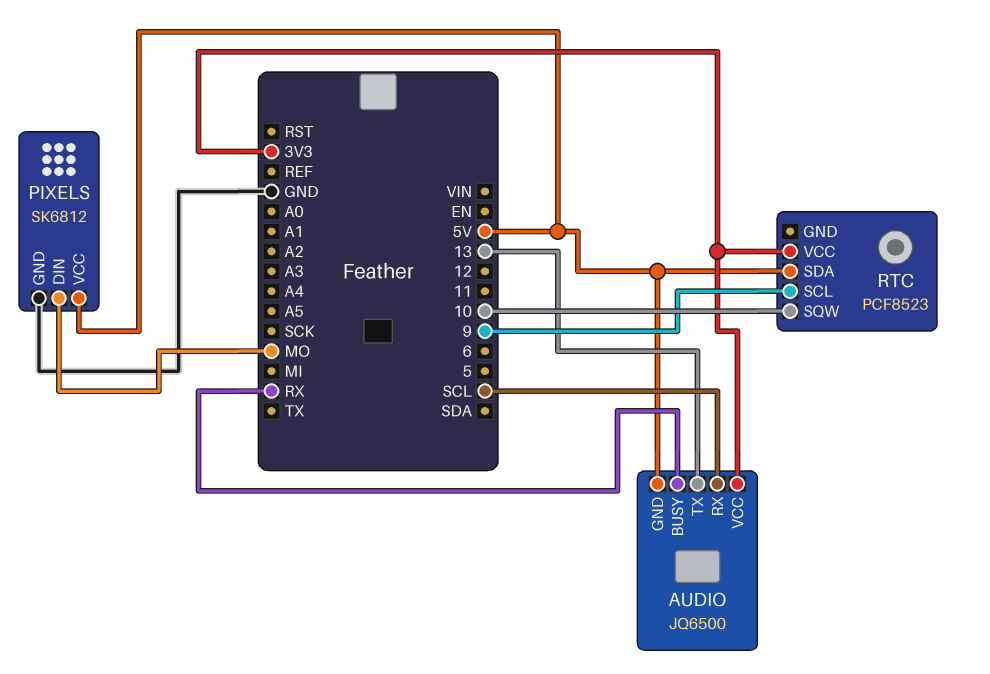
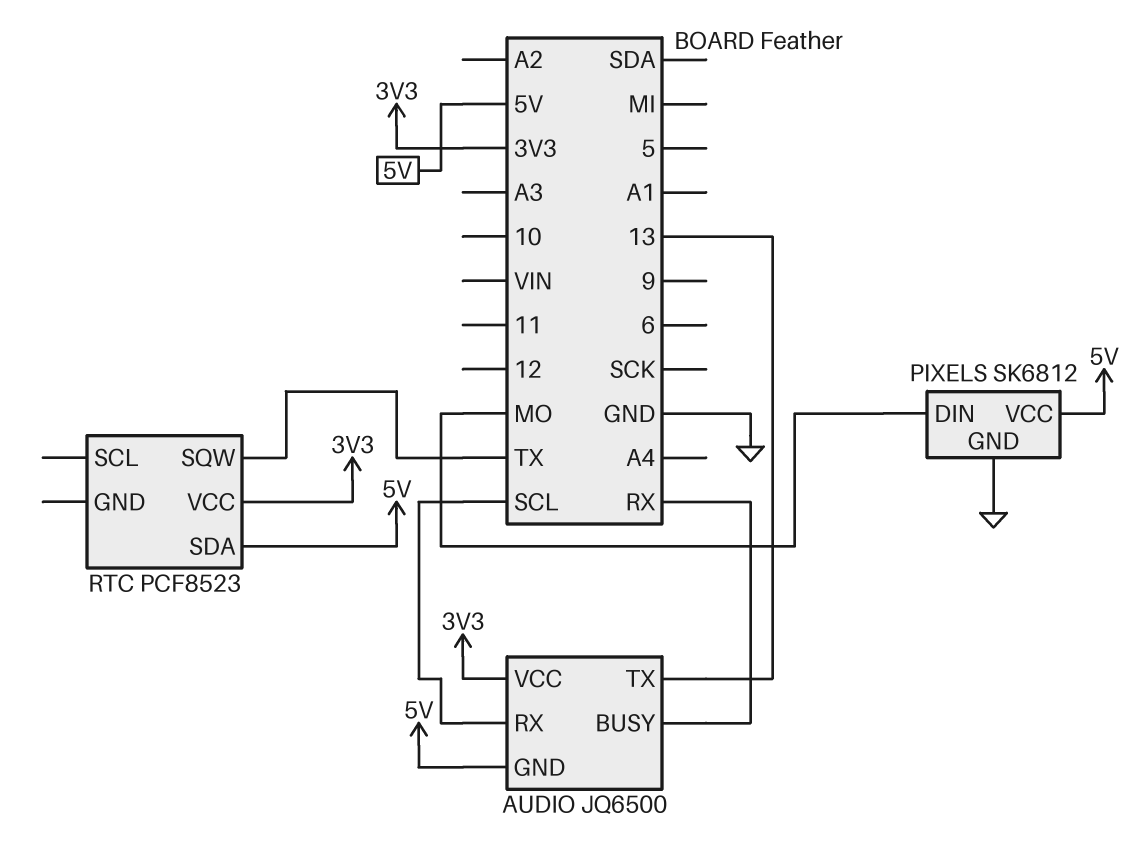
RTC pin SCL: 9 -> none
RTC pin SQW: 10 -> TX

